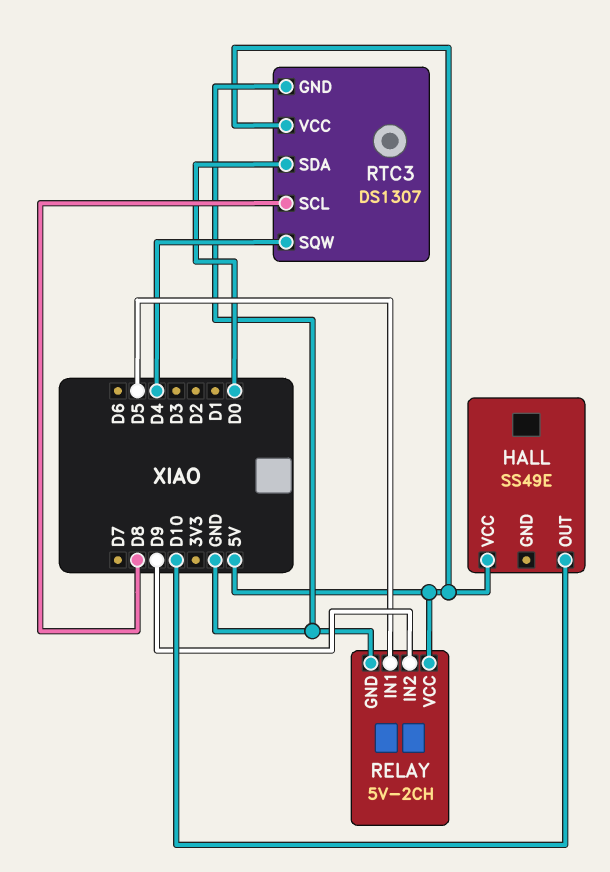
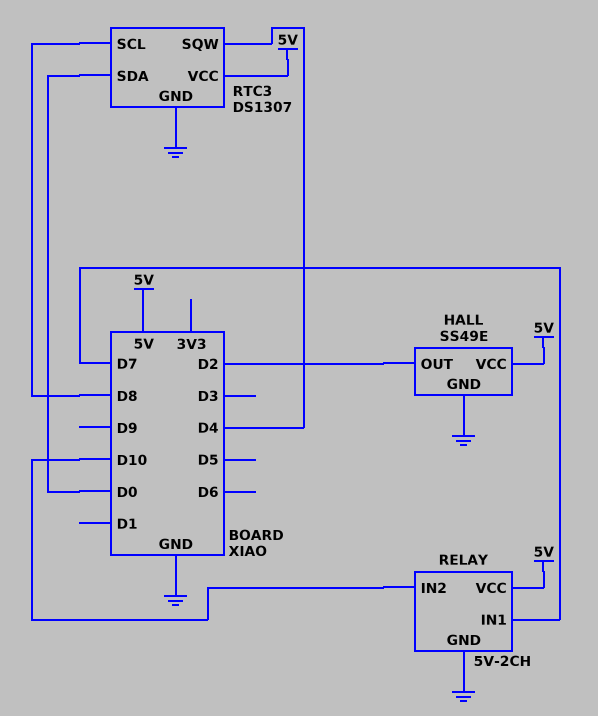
HALL pin GND: none -> GND
HALL pin OUT: D10 -> D2
RELAY pin IN1: D5 -> D7
RELAY pin IN2: D9 -> D10

